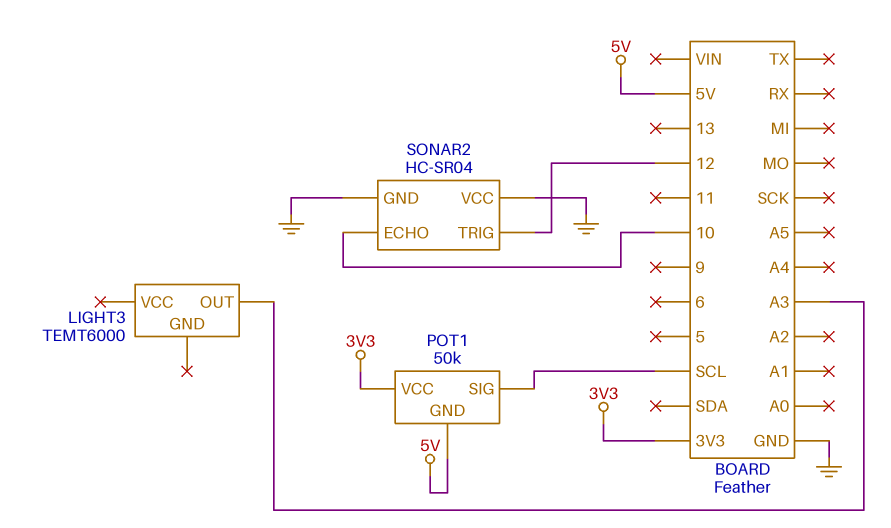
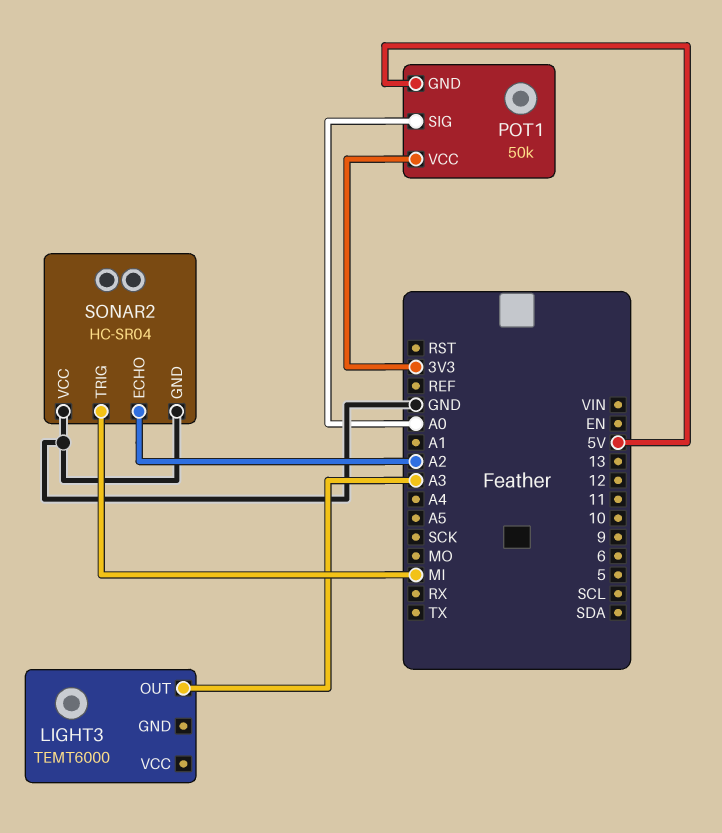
POT1 pin SIG: SCL -> A0
SONAR2 pin ECHO: 10 -> A2
SONAR2 pin TRIG: 12 -> MI

